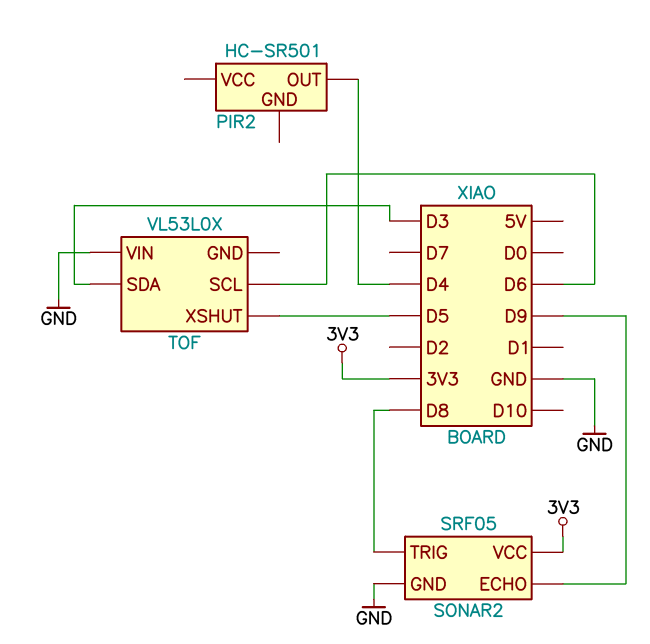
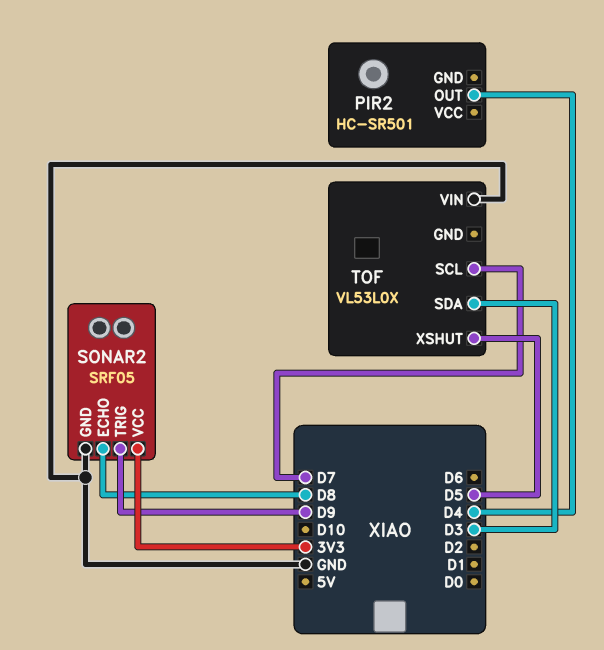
SONAR2 pin ECHO: D9 -> D8
SONAR2 pin TRIG: D8 -> D9
TOF pin SCL: D6 -> D7

